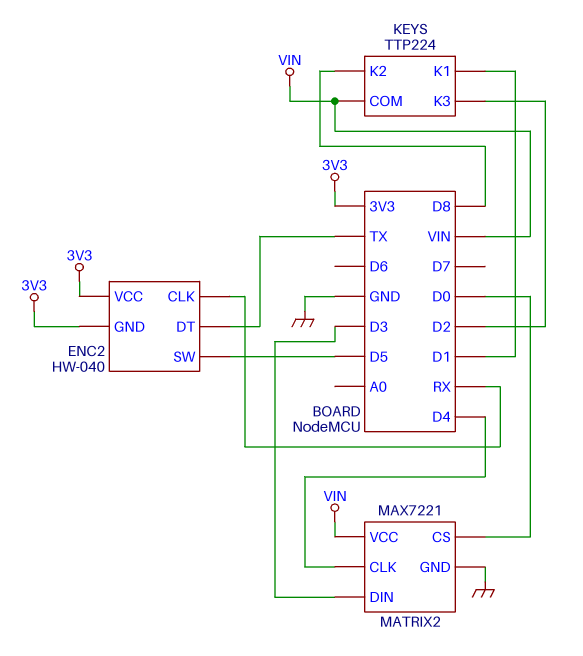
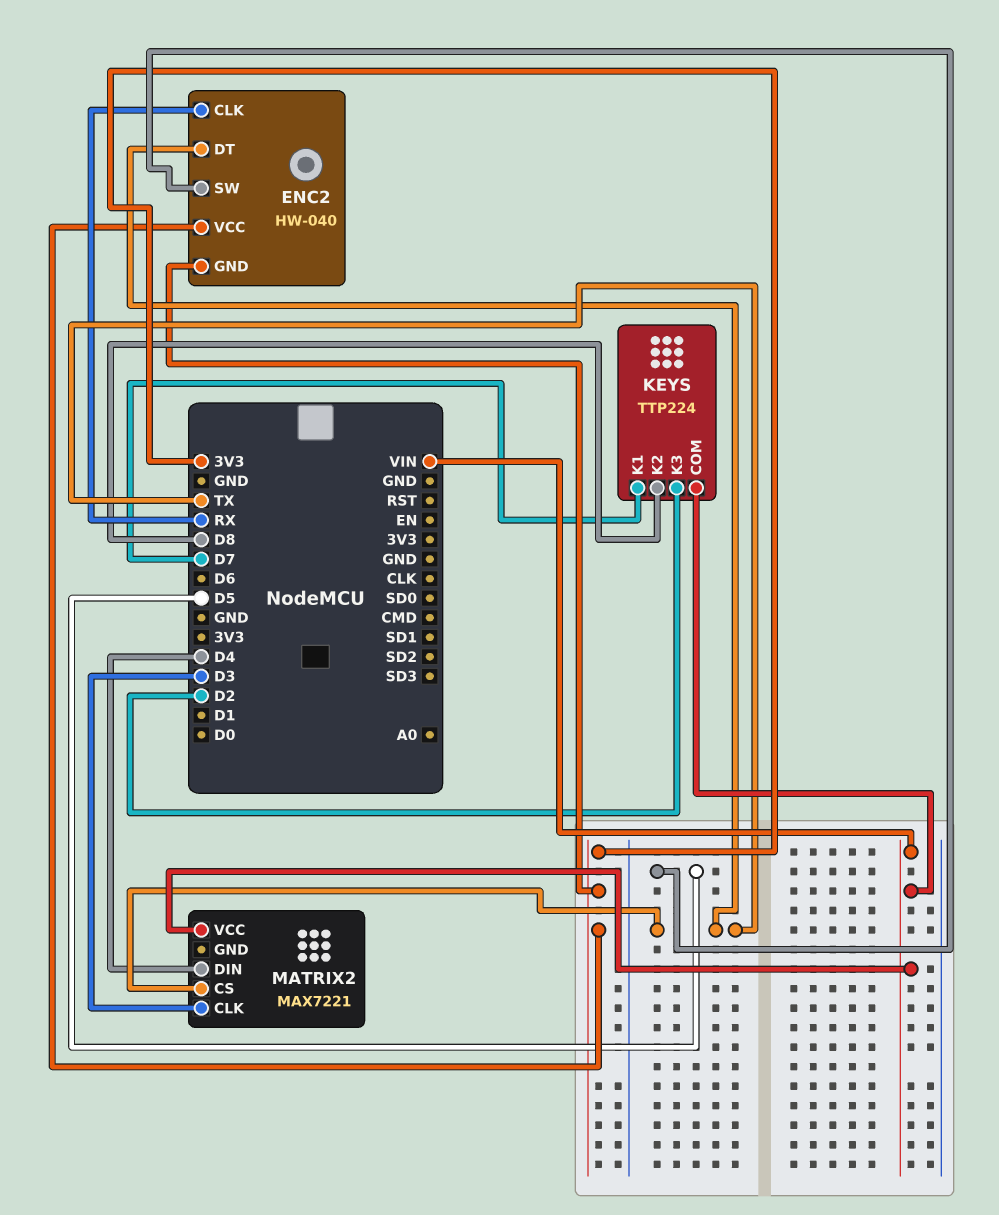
KEYS pin K1: D1 -> D7
MATRIX2 pin CLK: D4 -> D3
MATRIX2 pin CS: D0 -> TX
MATRIX2 pin DIN: D3 -> D4
MATRIX2 pin GND: GND -> none

